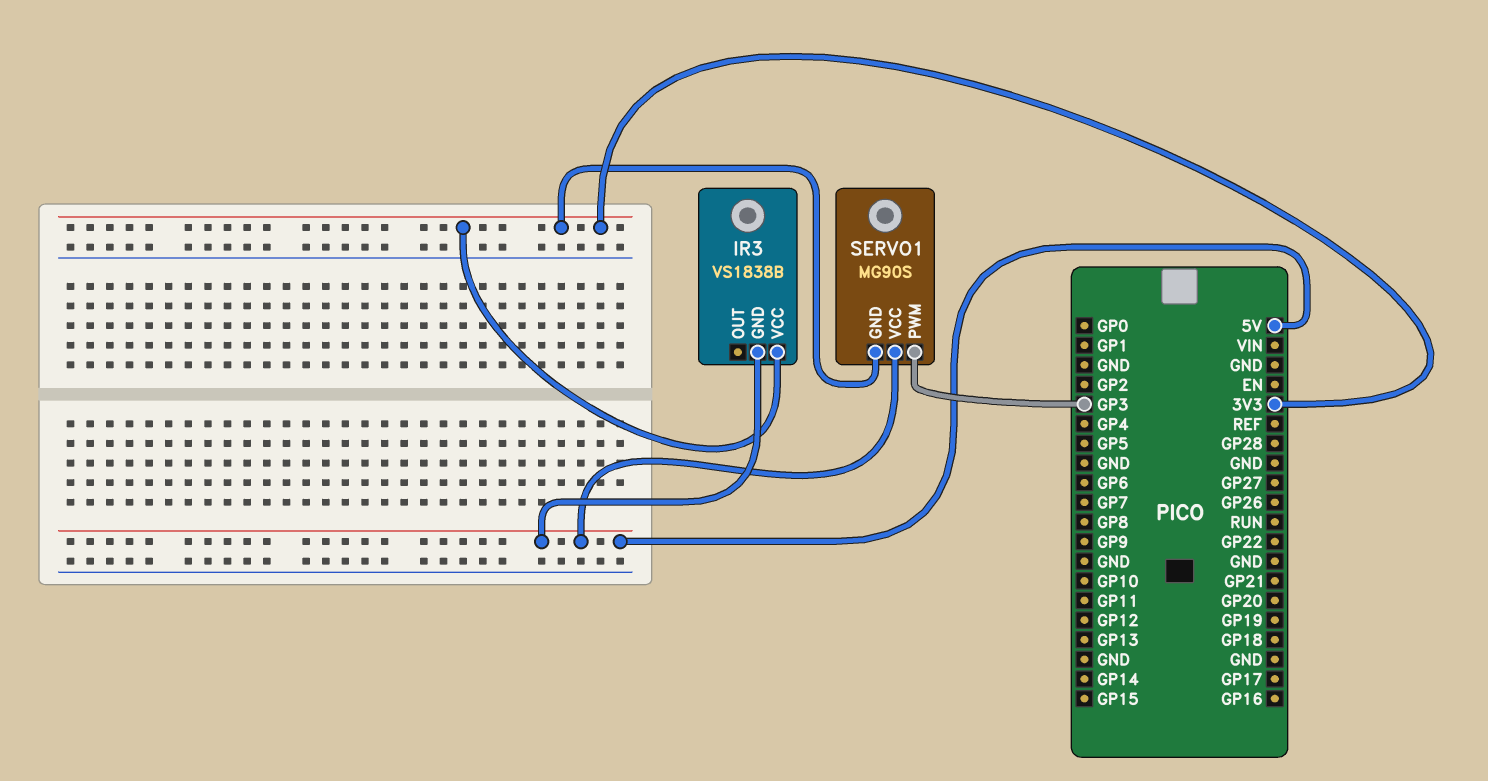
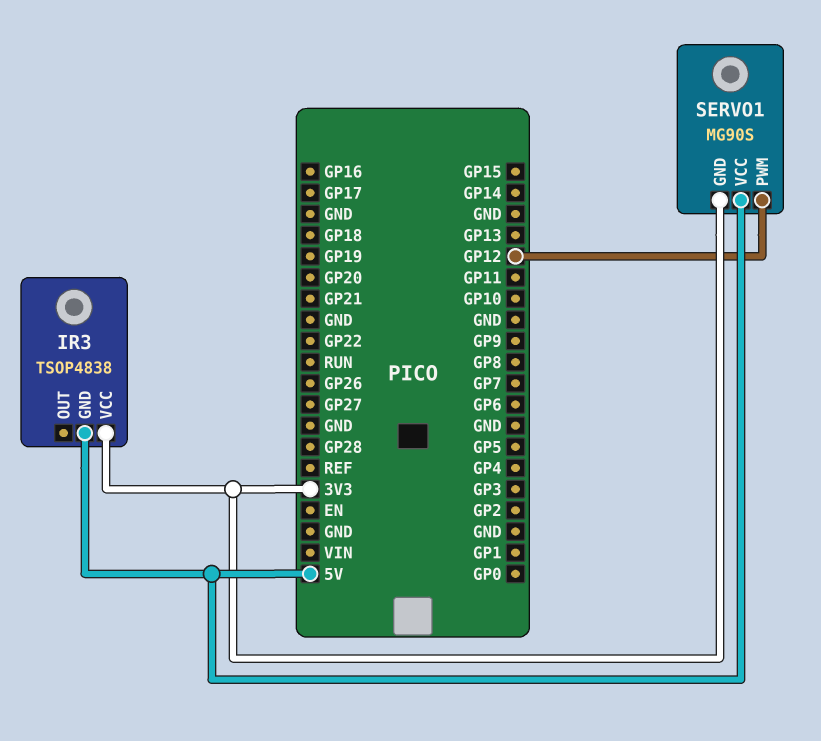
IR3: VS1838B -> TSOP4838
SERVO1 pin PWM: GP3 -> GP12

